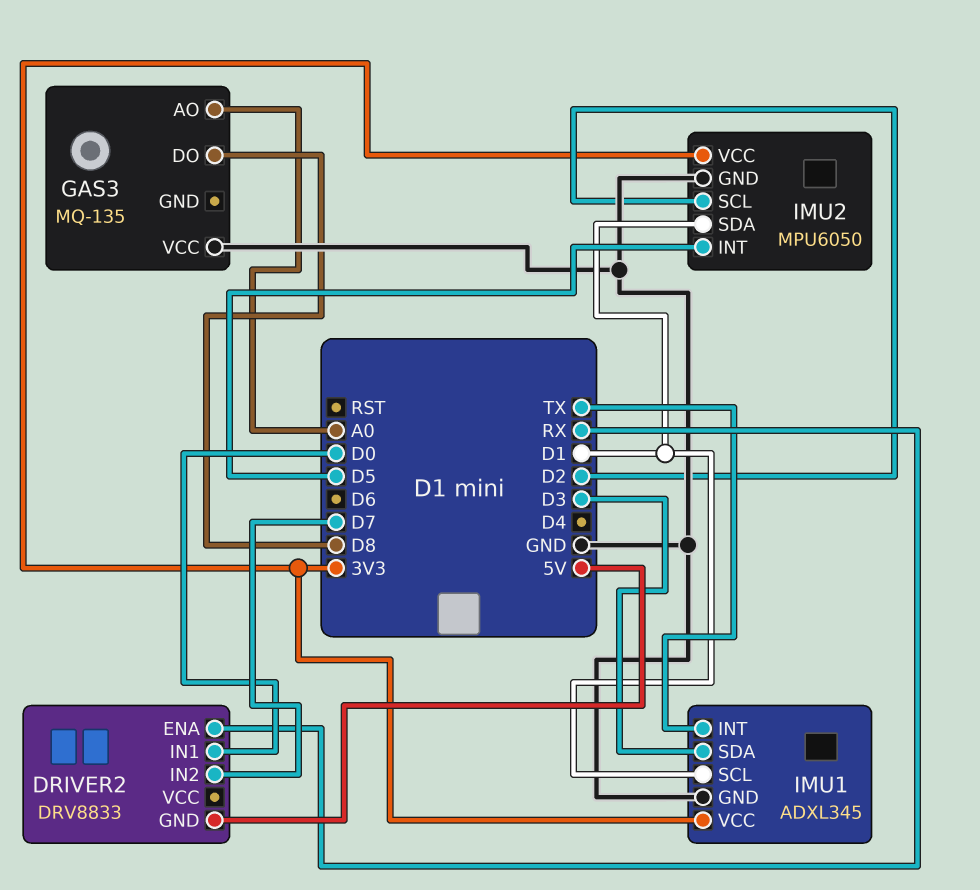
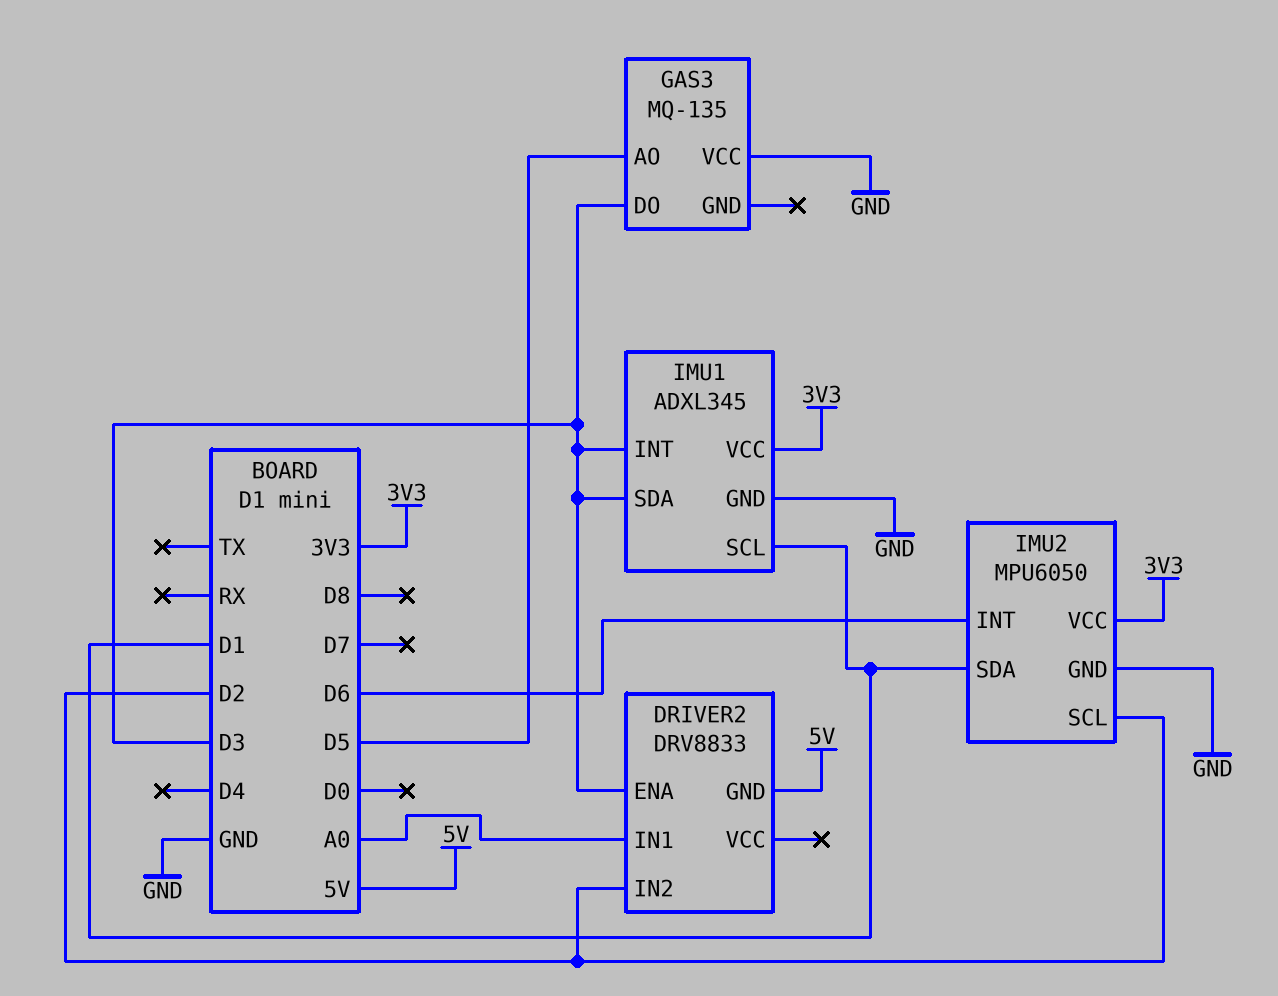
DRIVER2 pin ENA: RX -> D3
DRIVER2 pin IN1: D0 -> A0
DRIVER2 pin IN2: D7 -> D2
GAS3 pin AO: A0 -> D5
GAS3 pin DO: D8 -> D3
IMU1 pin INT: TX -> D3
IMU2 pin INT: D5 -> D6

